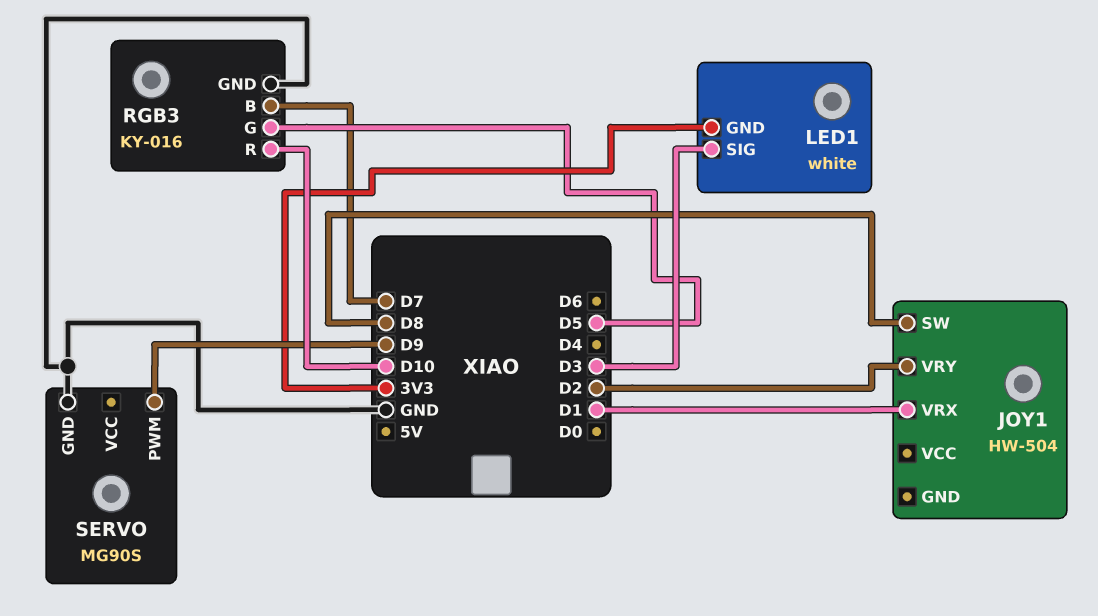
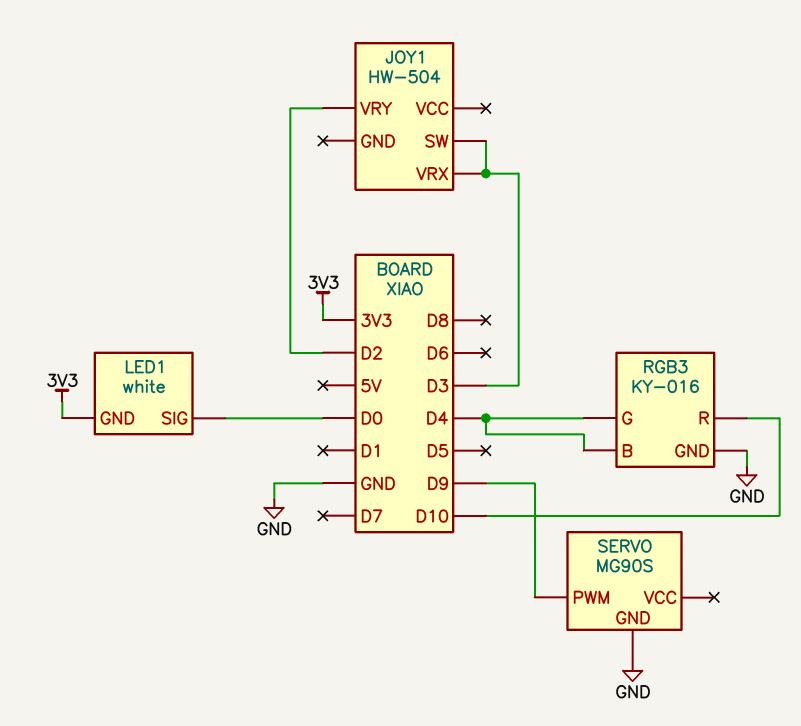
JOY1 pin SW: D8 -> D3
JOY1 pin VRX: D1 -> D3
LED1 pin SIG: D3 -> D0
RGB3 pin B: D7 -> D4
RGB3 pin G: D5 -> D4

